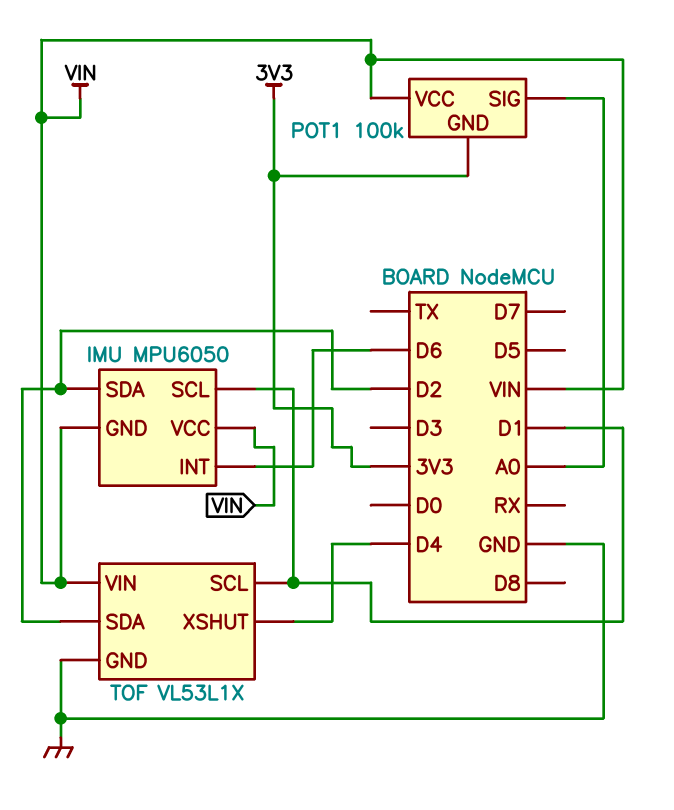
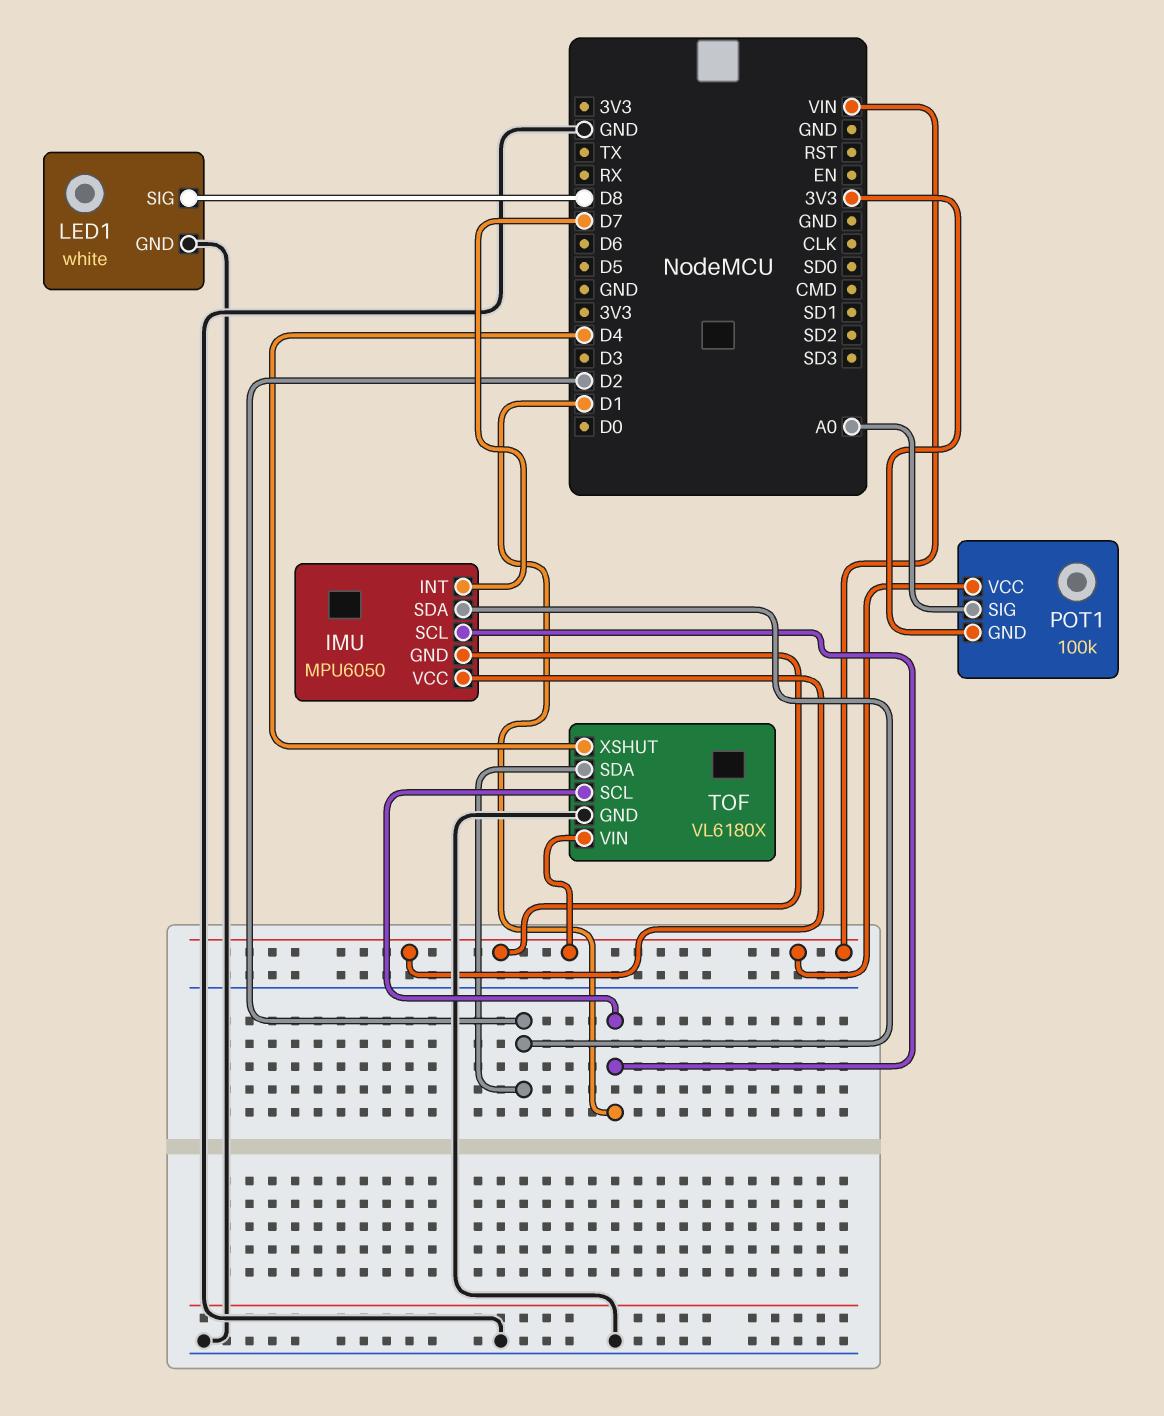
IMU pin INT: D6 -> D7
LED1: none -> white
LED1 pin GND: none -> GND
LED1 pin SIG: none -> D8
TOF: VL53L1X -> VL6180X

